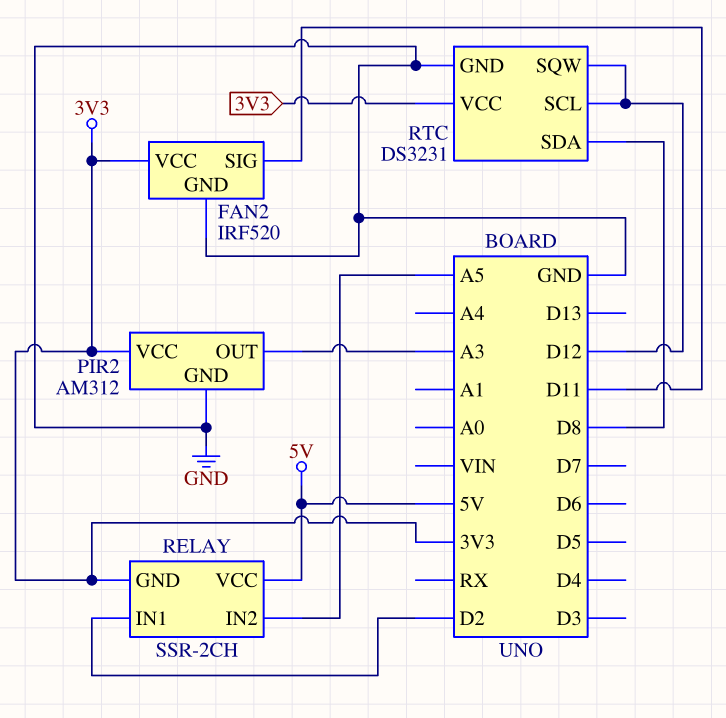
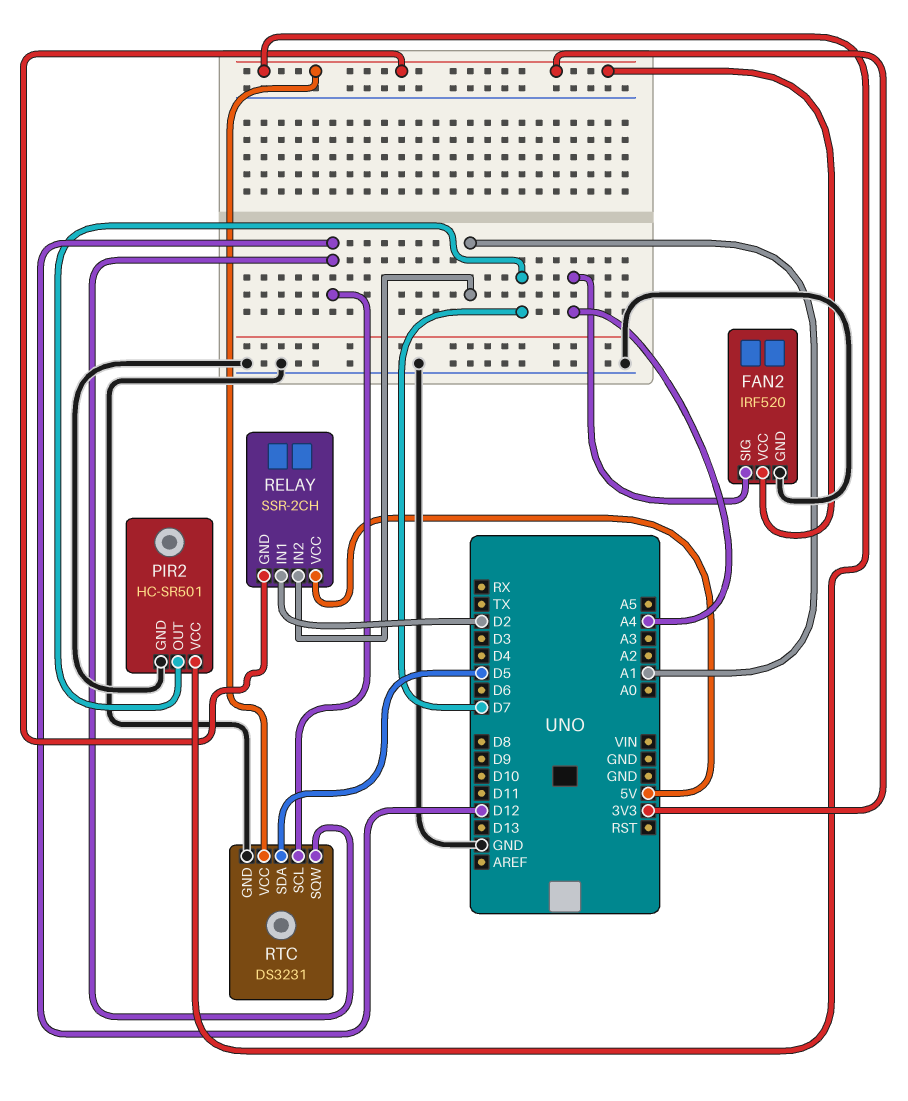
FAN2 pin SIG: D11 -> A4
PIR2: AM312 -> HC-SR501
PIR2 pin OUT: A3 -> D7
RELAY pin IN2: A5 -> A1
RTC pin SDA: D8 -> D5

